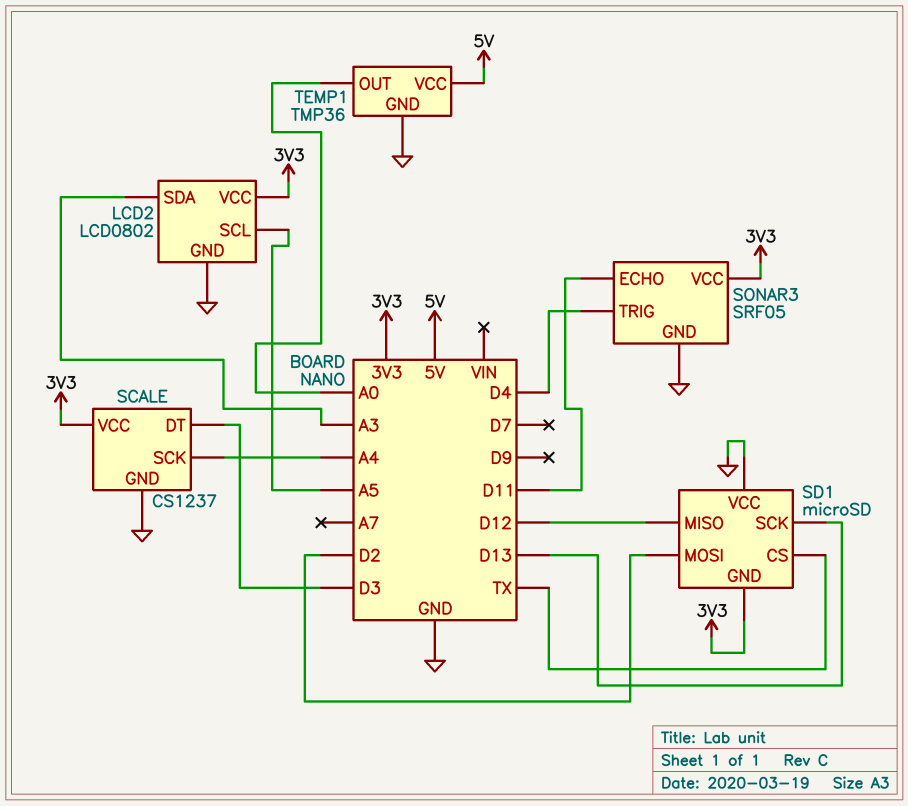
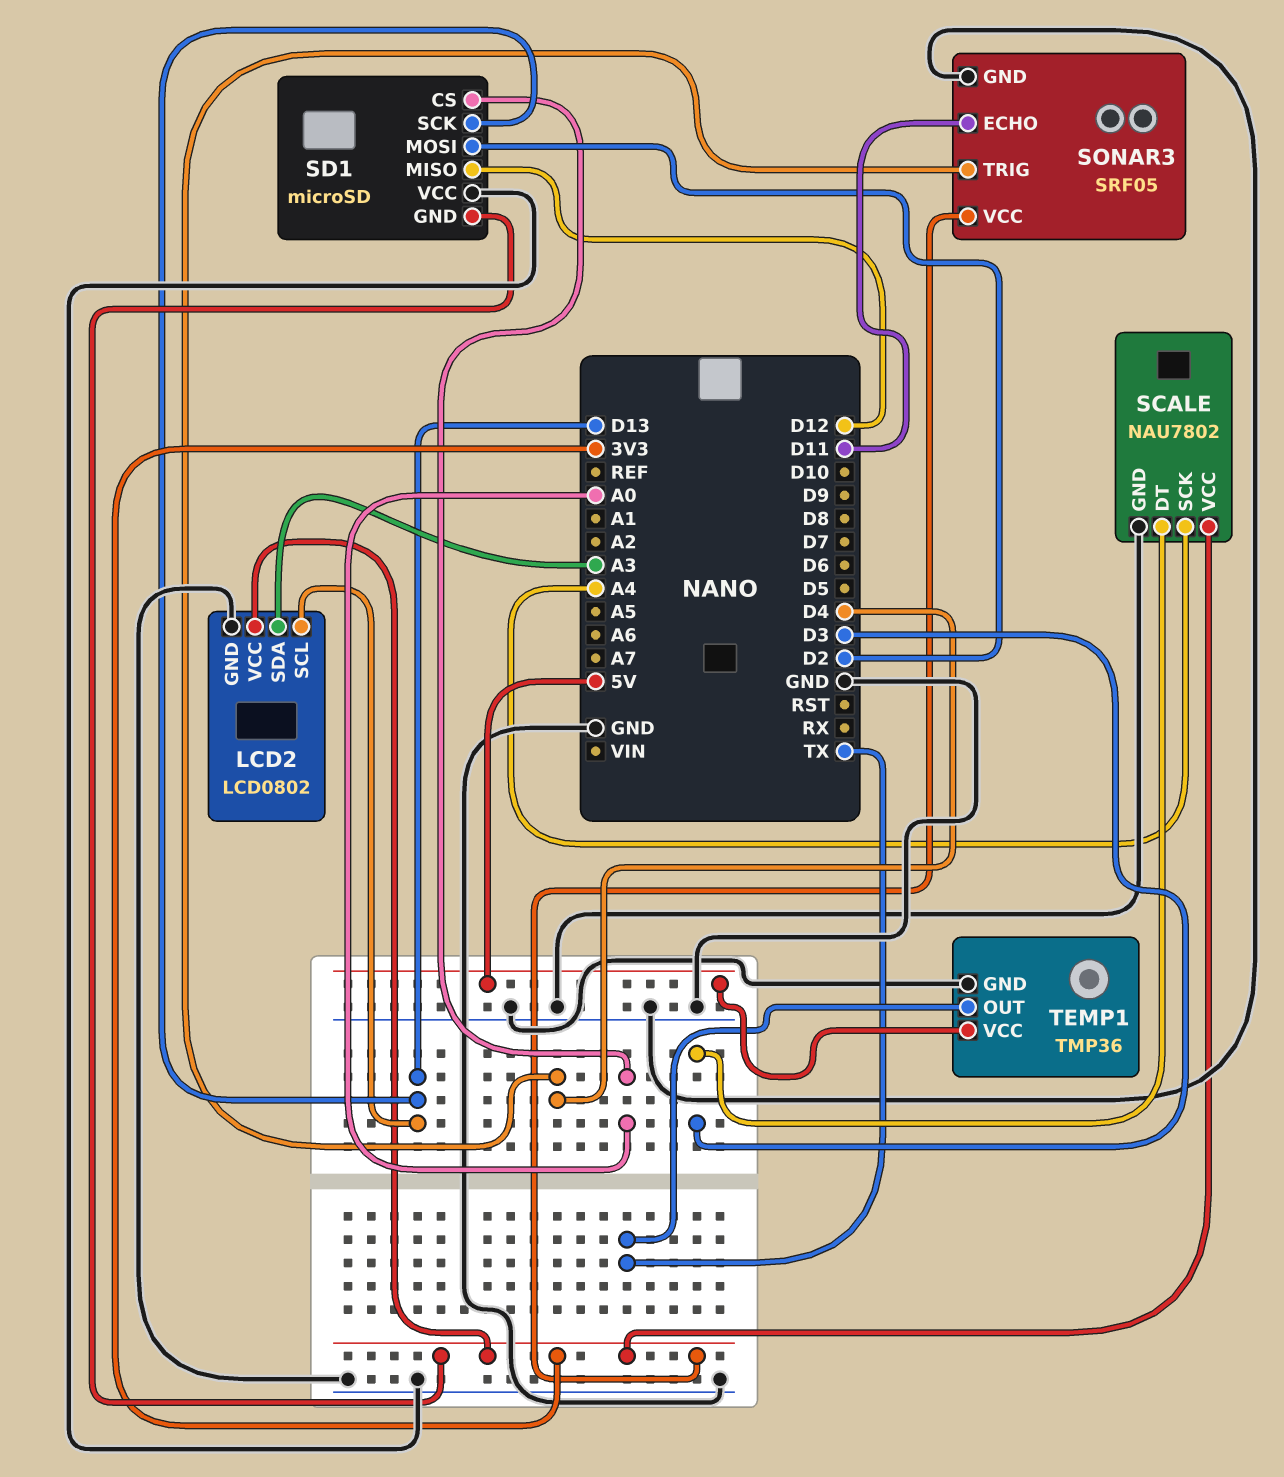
LCD2 pin SCL: A5 -> D13
SCALE: CS1237 -> NAU7802
SD1 pin CS: TX -> A0
TEMP1 pin OUT: A0 -> TX

